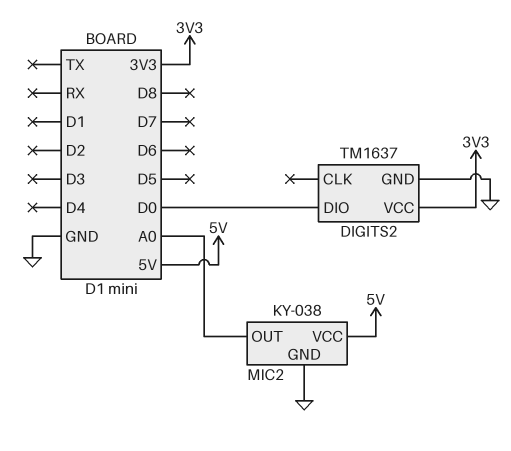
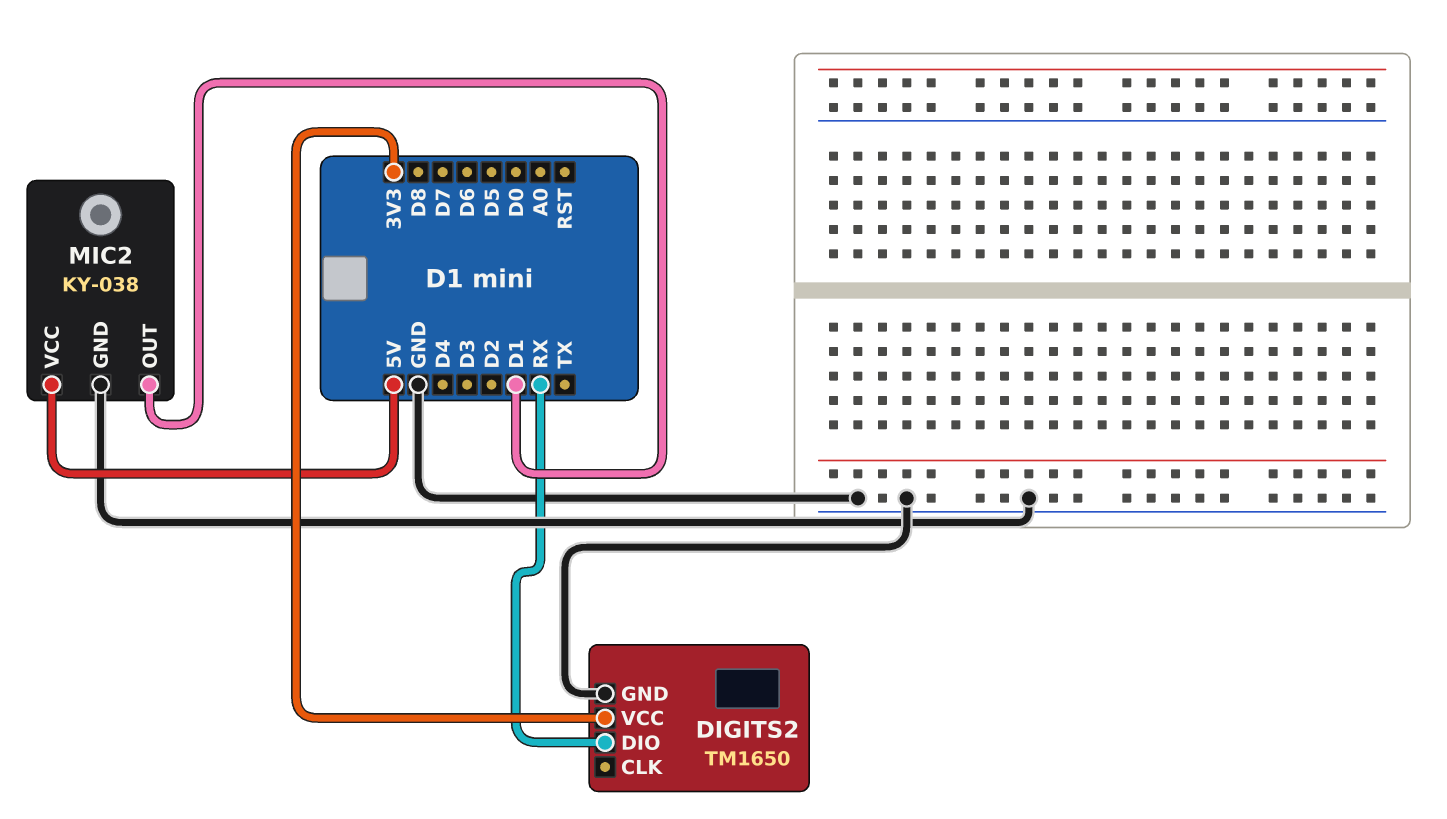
DIGITS2: TM1637 -> TM1650
DIGITS2 pin DIO: D0 -> RX
MIC2 pin OUT: A0 -> D1

